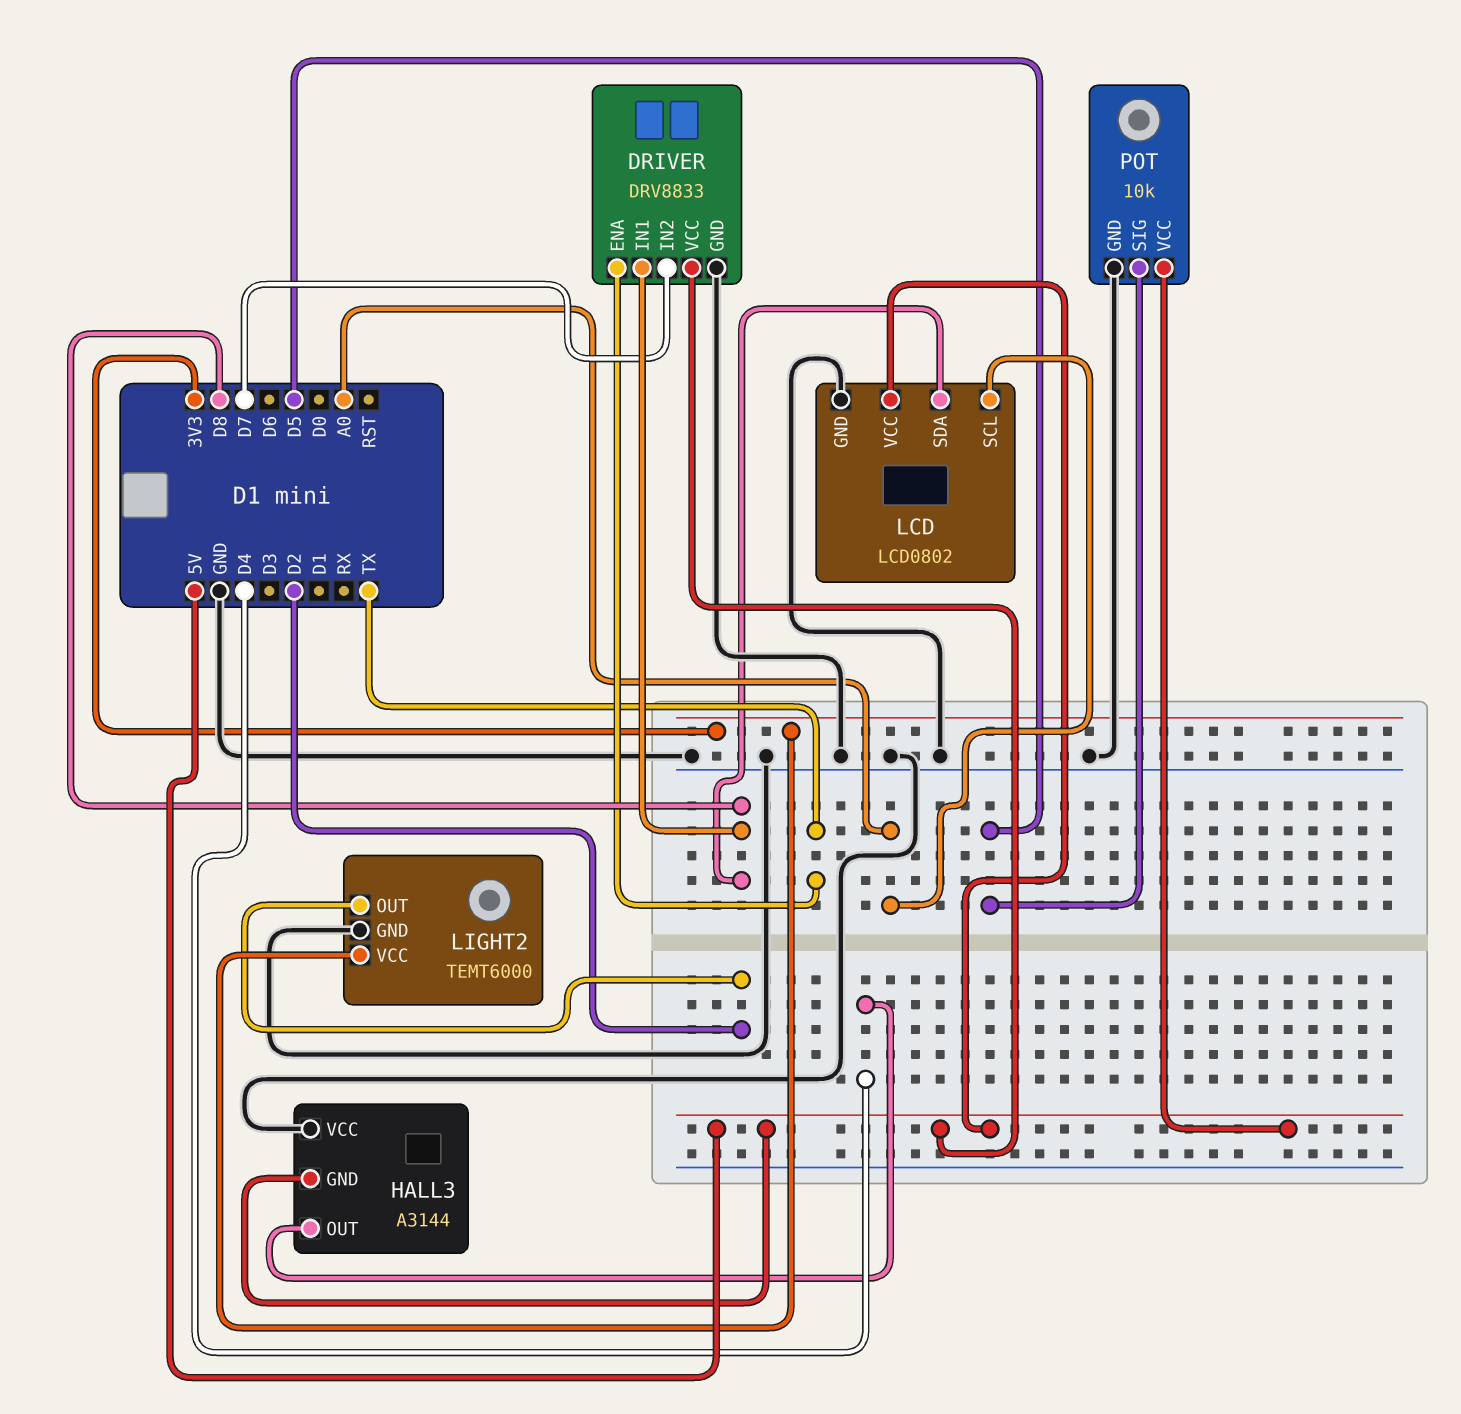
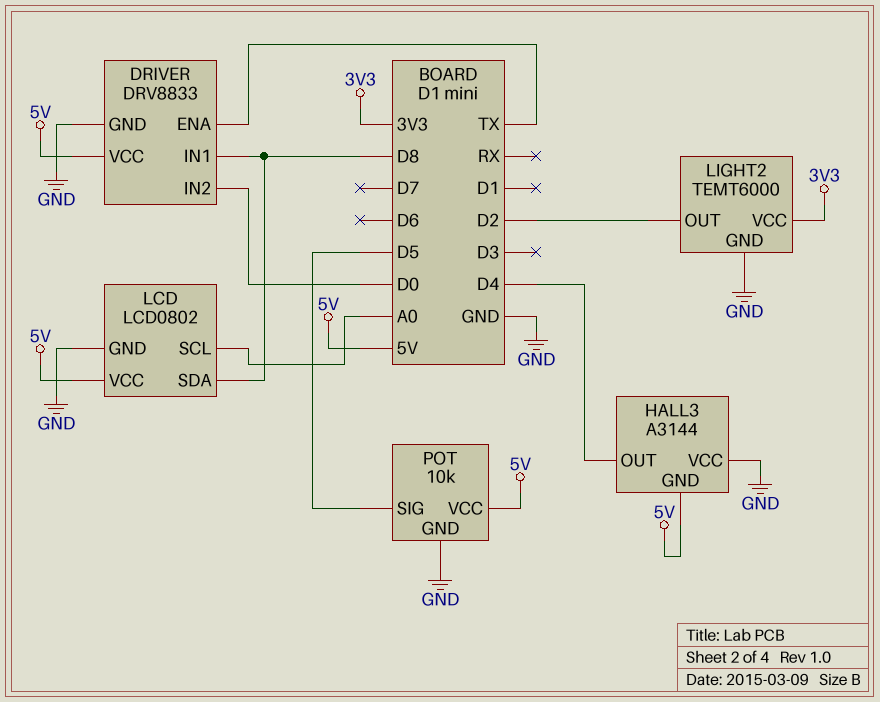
DRIVER pin IN2: D7 -> D0

